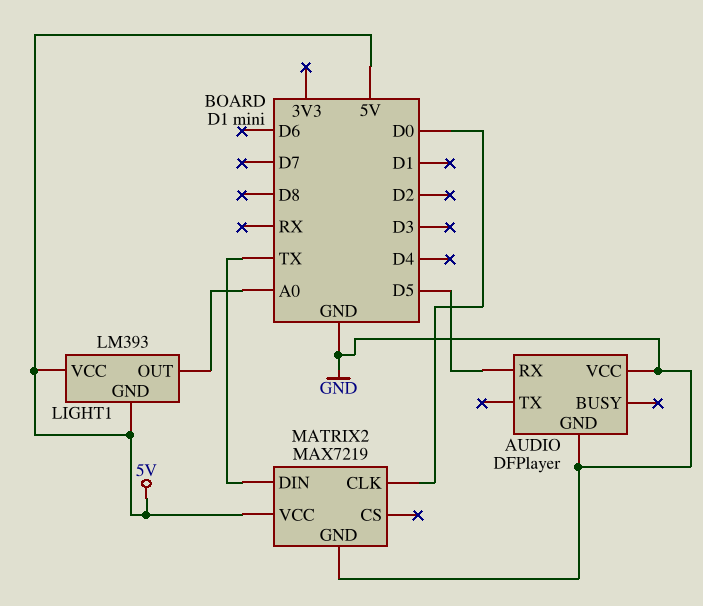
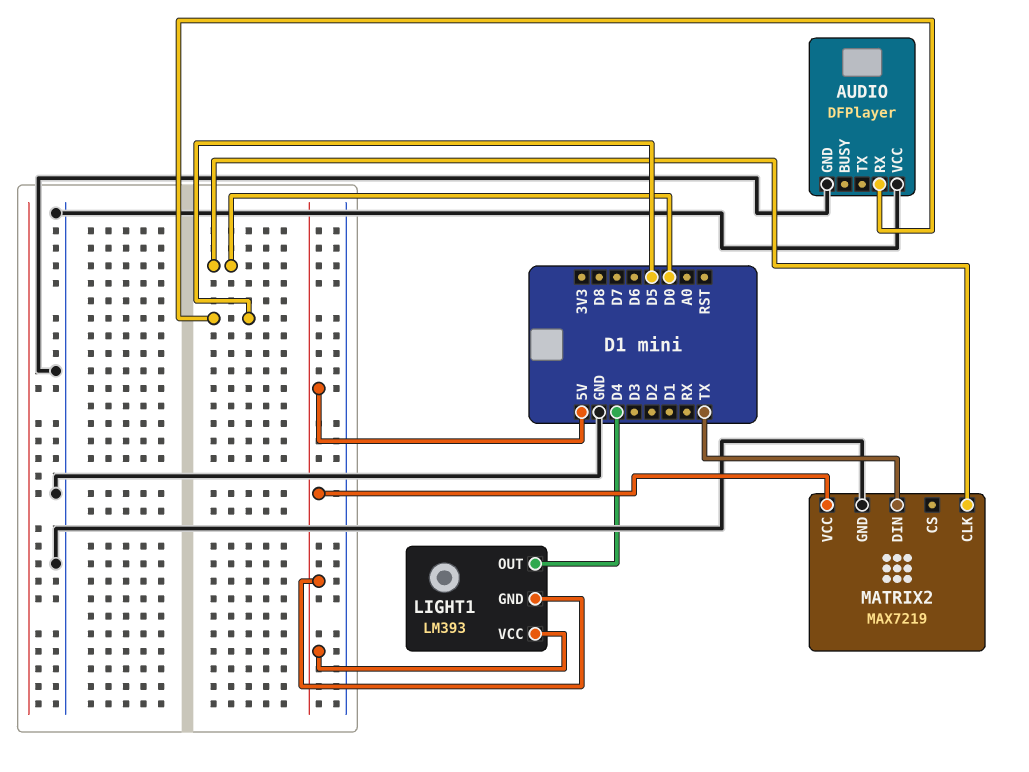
LIGHT1 pin OUT: A0 -> D4

